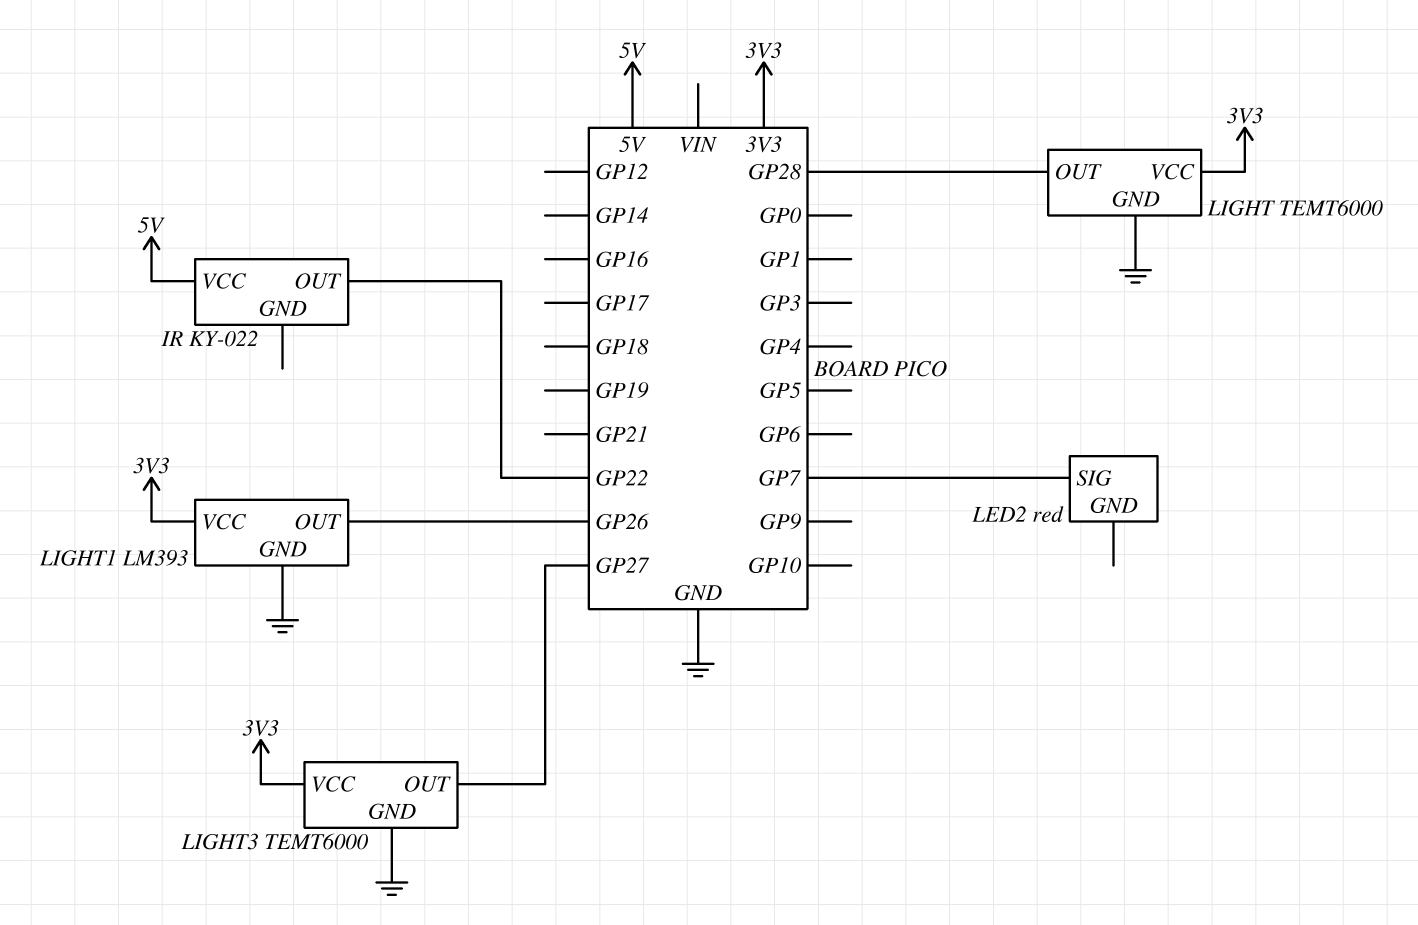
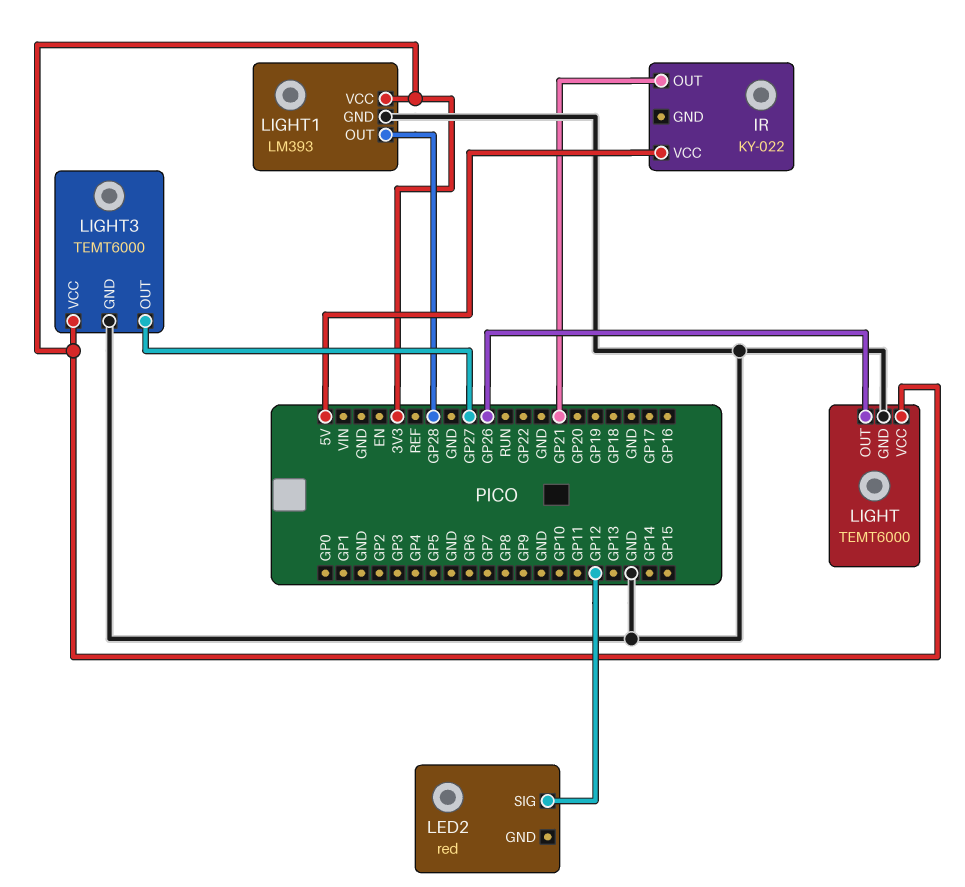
IR pin OUT: GP22 -> GP21
LED2 pin SIG: GP7 -> GP12
LIGHT pin OUT: GP28 -> GP26
LIGHT1 pin OUT: GP26 -> GP28

